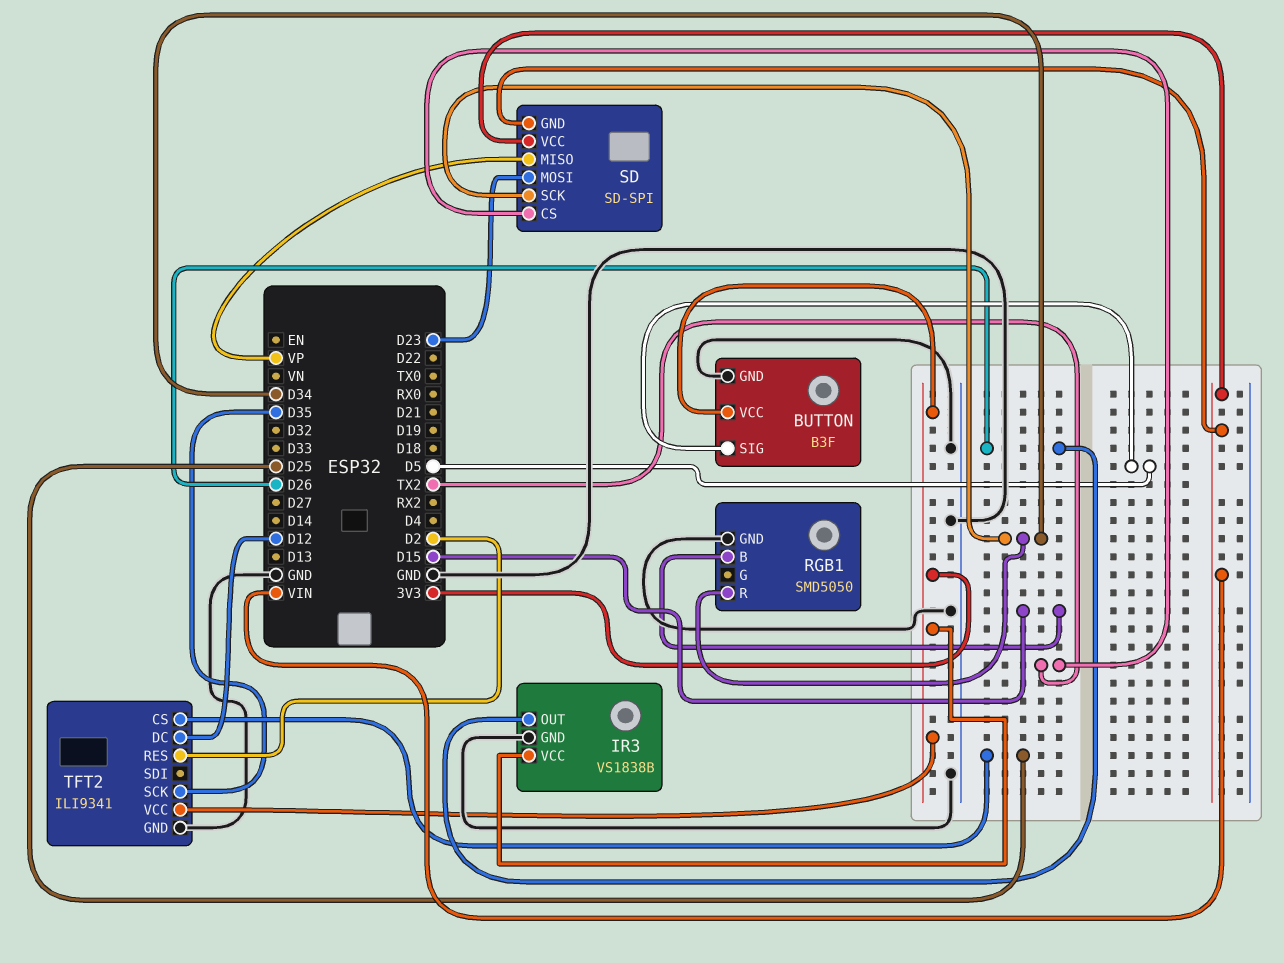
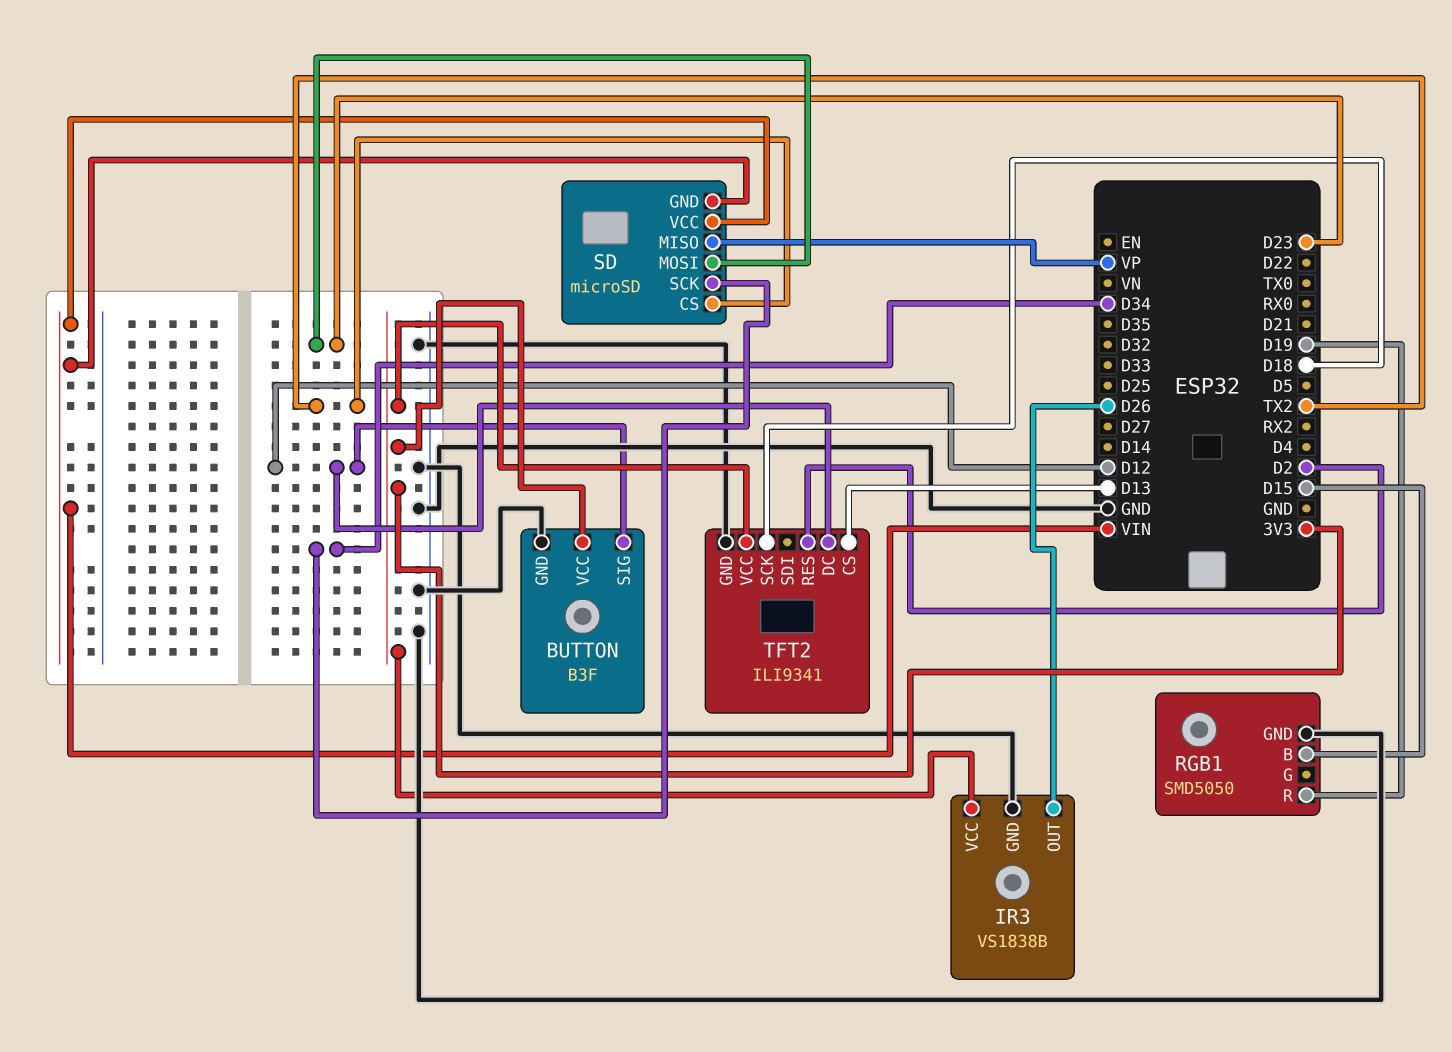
BUTTON pin SIG: D5 -> D12
RGB1 pin R: D34 -> D19
SD: SD-SPI -> microSD
TFT2 pin CS: D25 -> D13
TFT2 pin SCK: D35 -> D18

